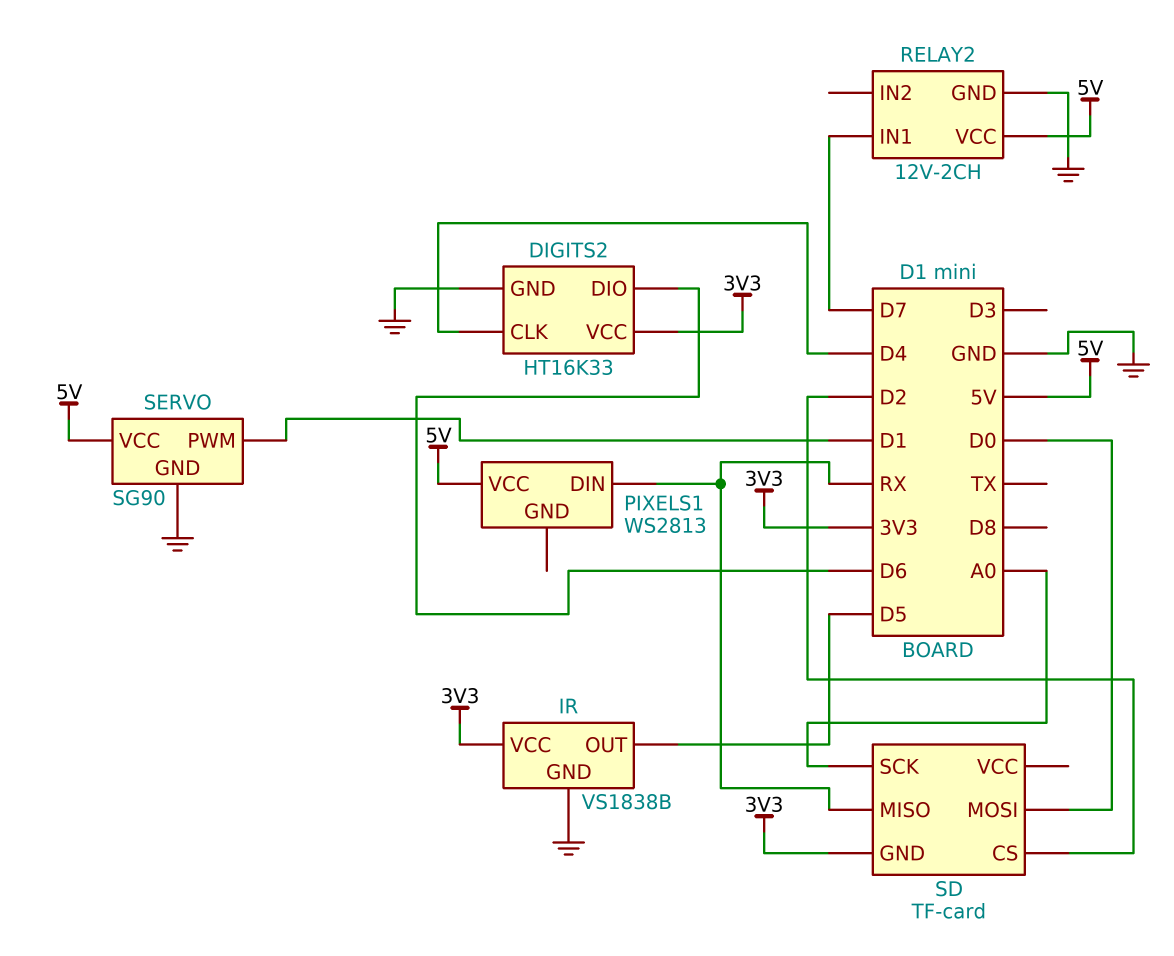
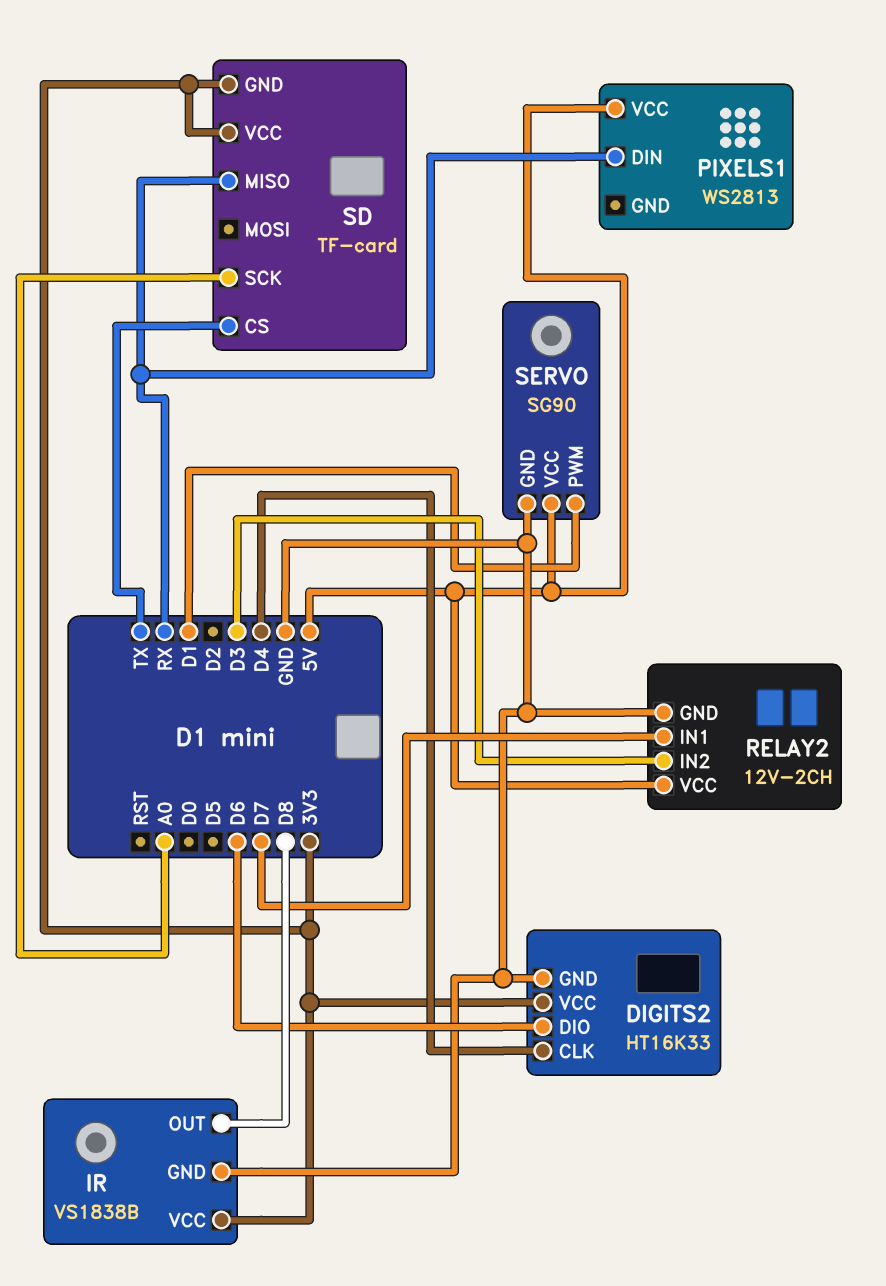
IR pin OUT: D5 -> D8
RELAY2 pin IN2: none -> D3
SD pin CS: D2 -> TX
SD pin MOSI: D0 -> none
SD pin VCC: none -> 3V3

